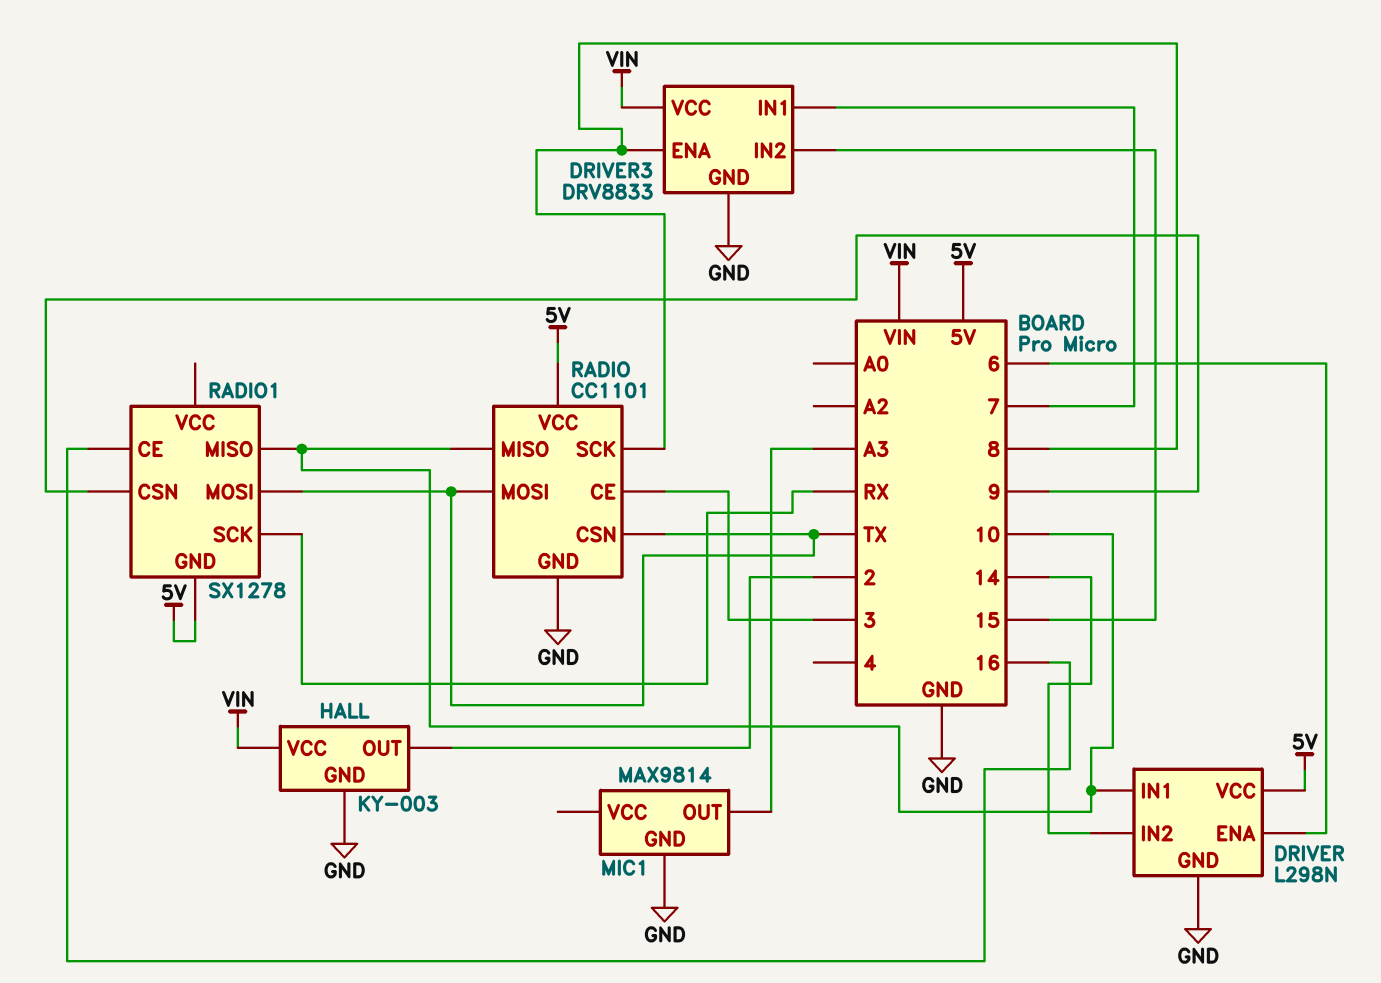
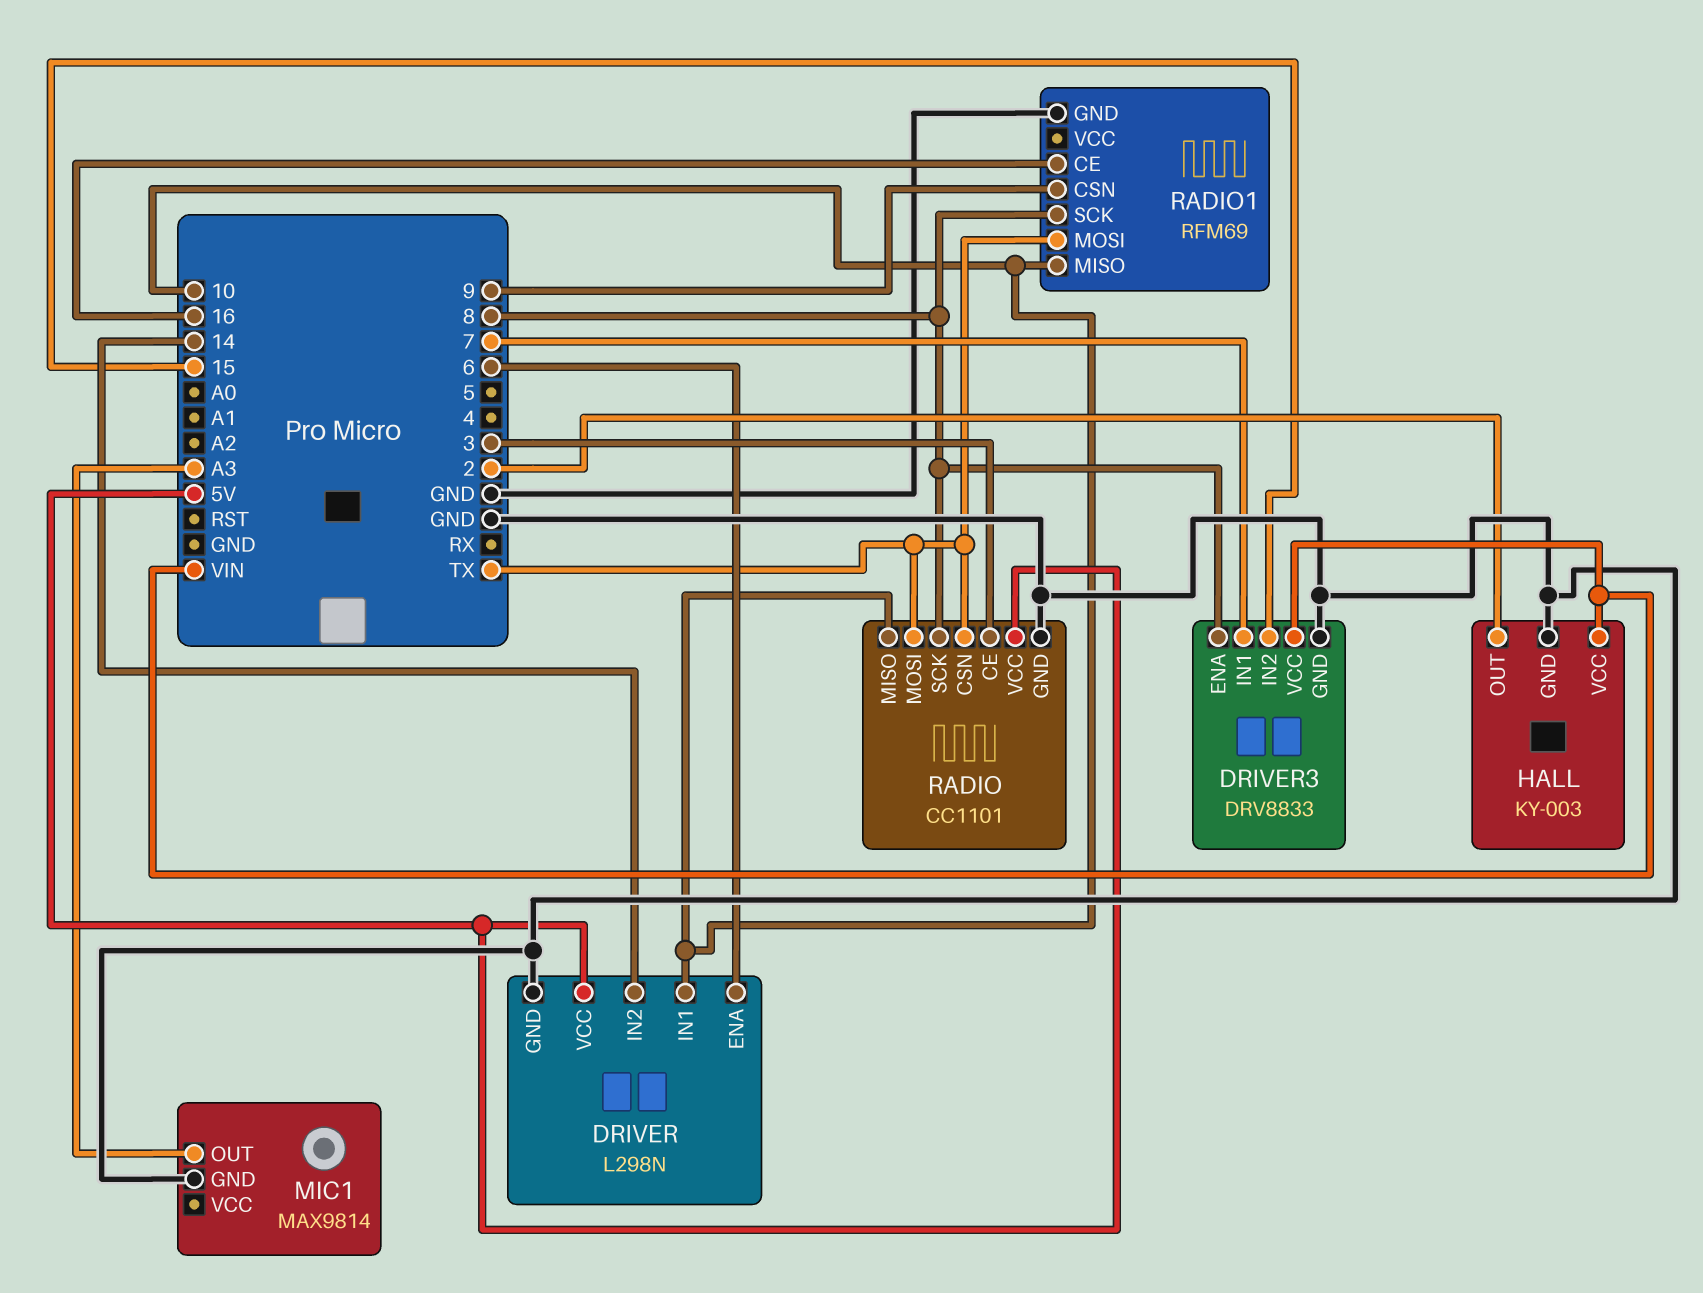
RADIO1: SX1278 -> RFM69
RADIO1 pin GND: 5V -> GND
RADIO1 pin SCK: RX -> 8

